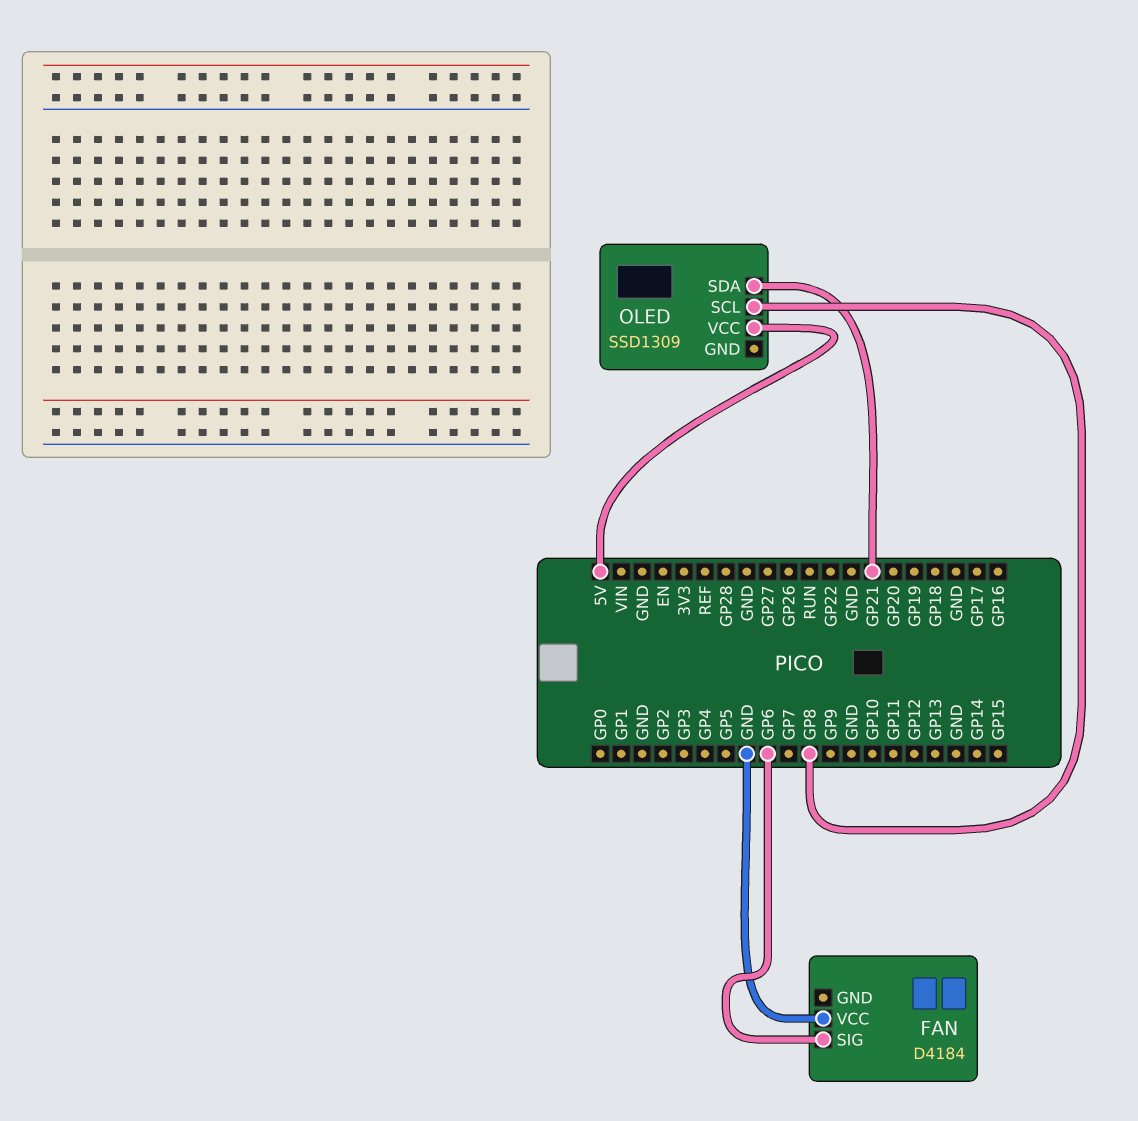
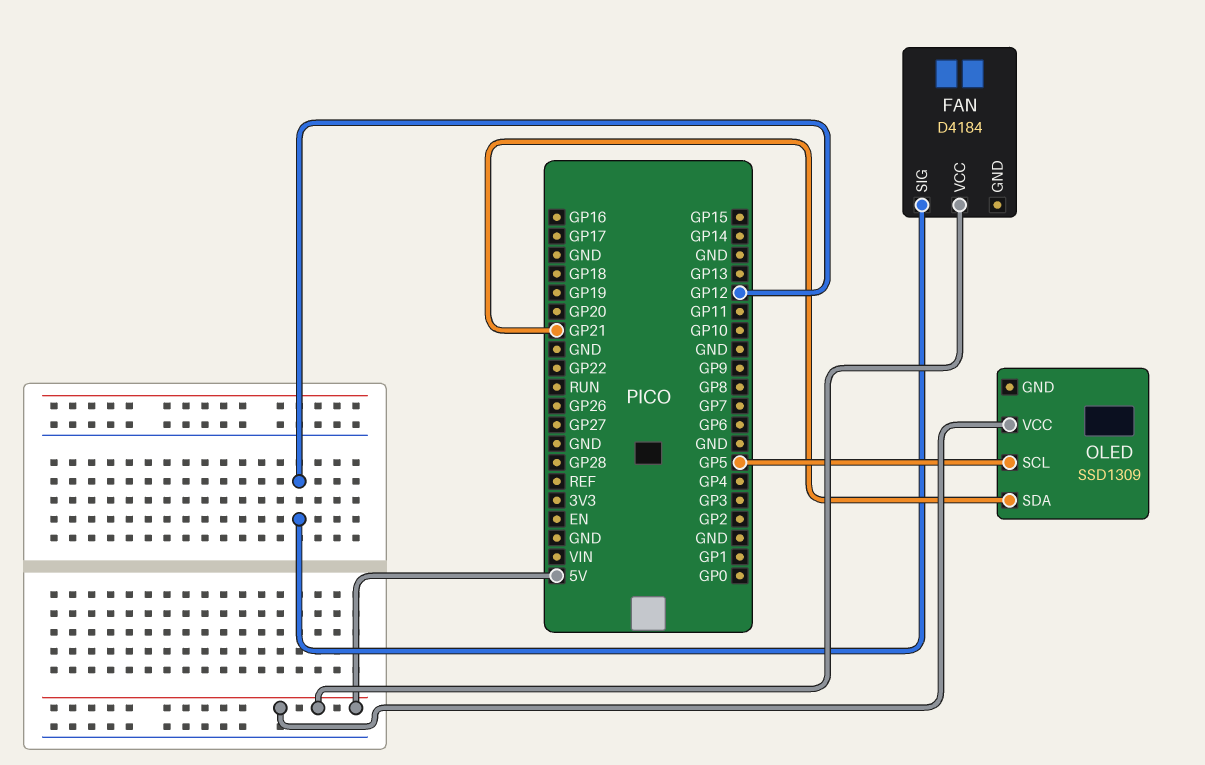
FAN pin SIG: GP6 -> GP12
FAN pin VCC: GND -> 5V
OLED pin SCL: GP8 -> GP5

